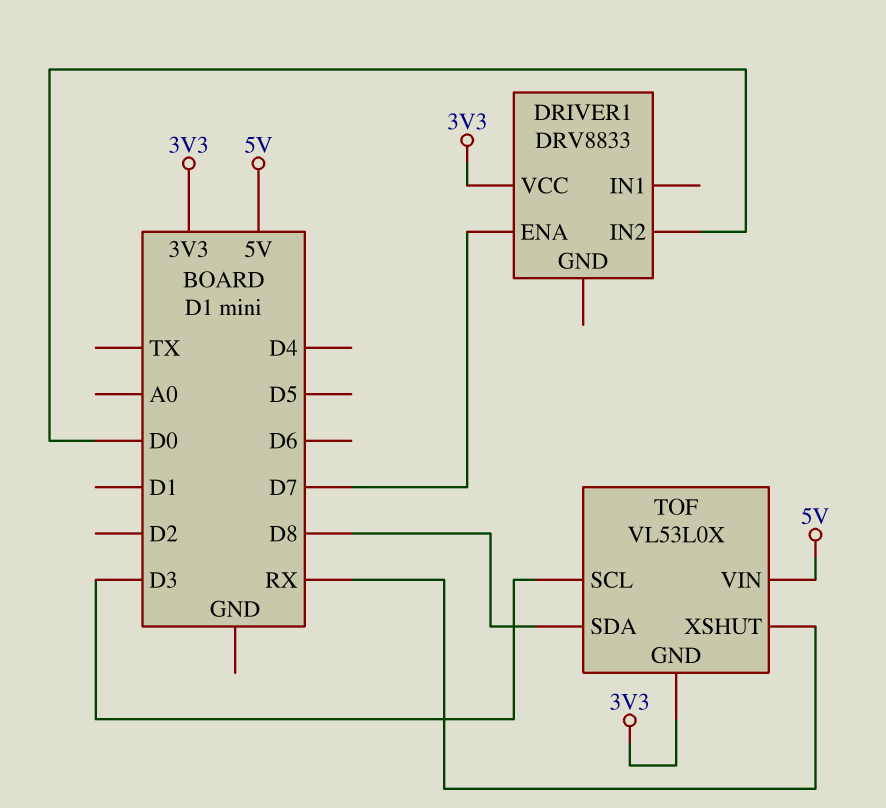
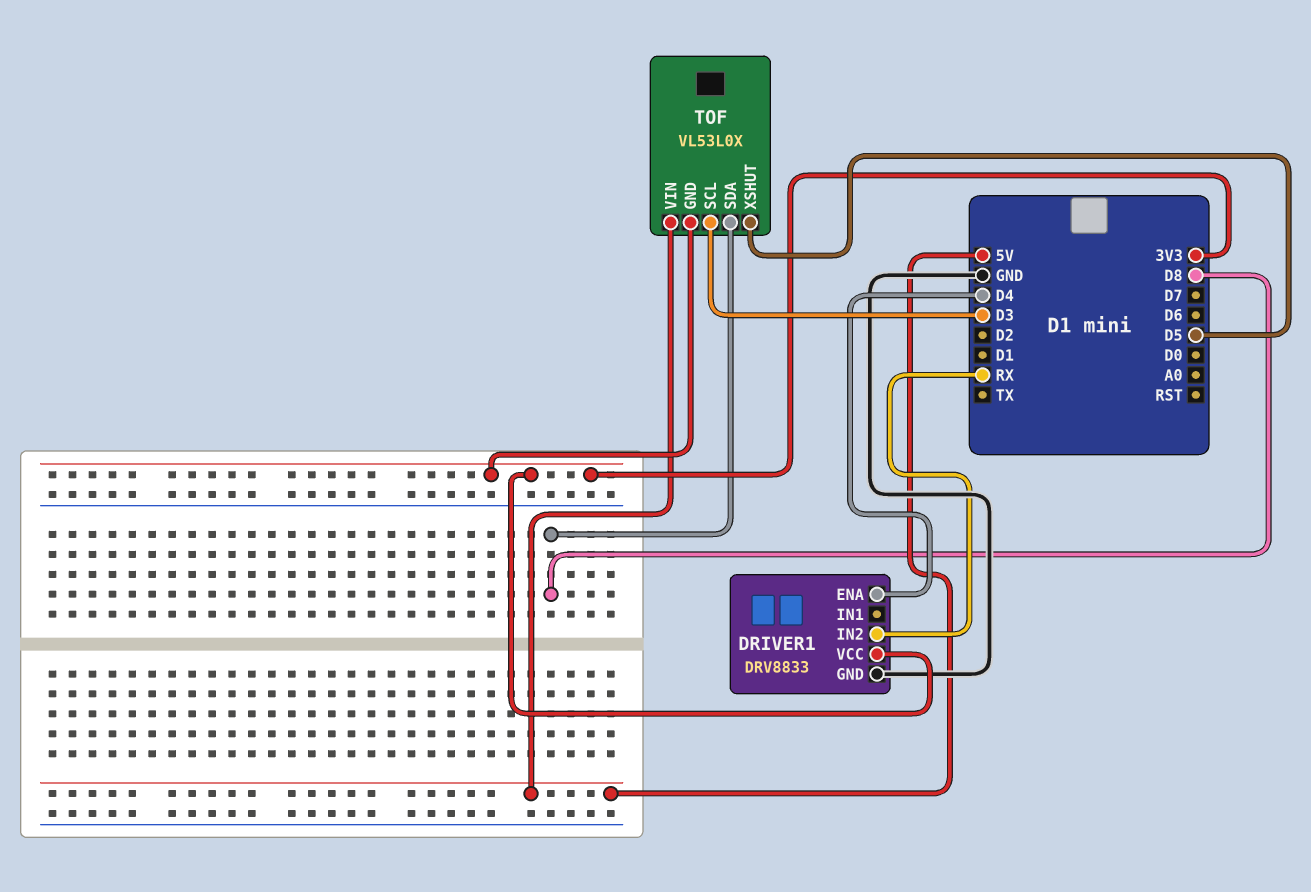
DRIVER1 pin ENA: D7 -> D4
DRIVER1 pin GND: none -> GND
DRIVER1 pin IN2: D0 -> RX
TOF pin XSHUT: RX -> D5

